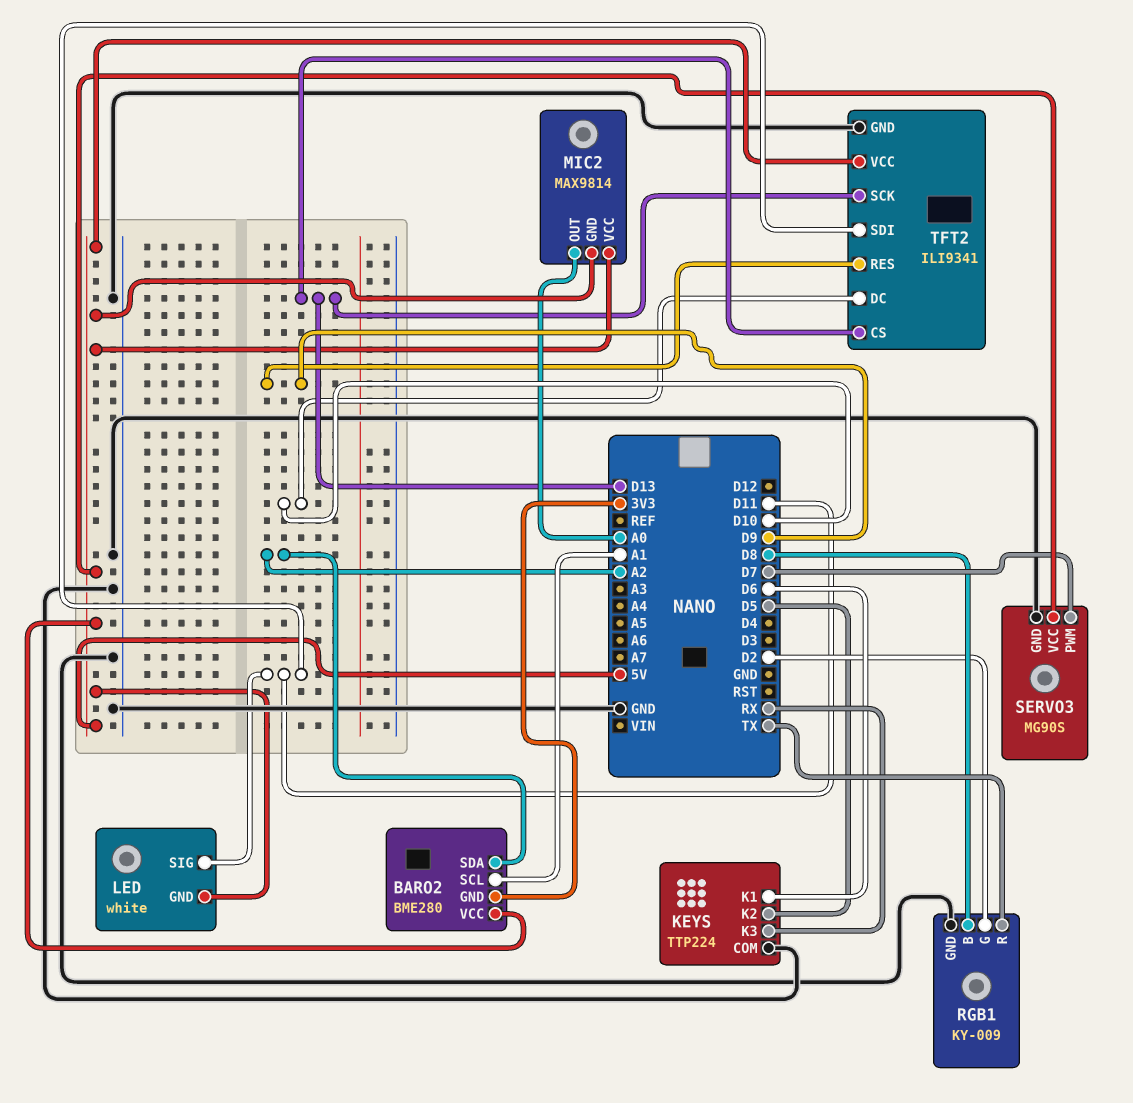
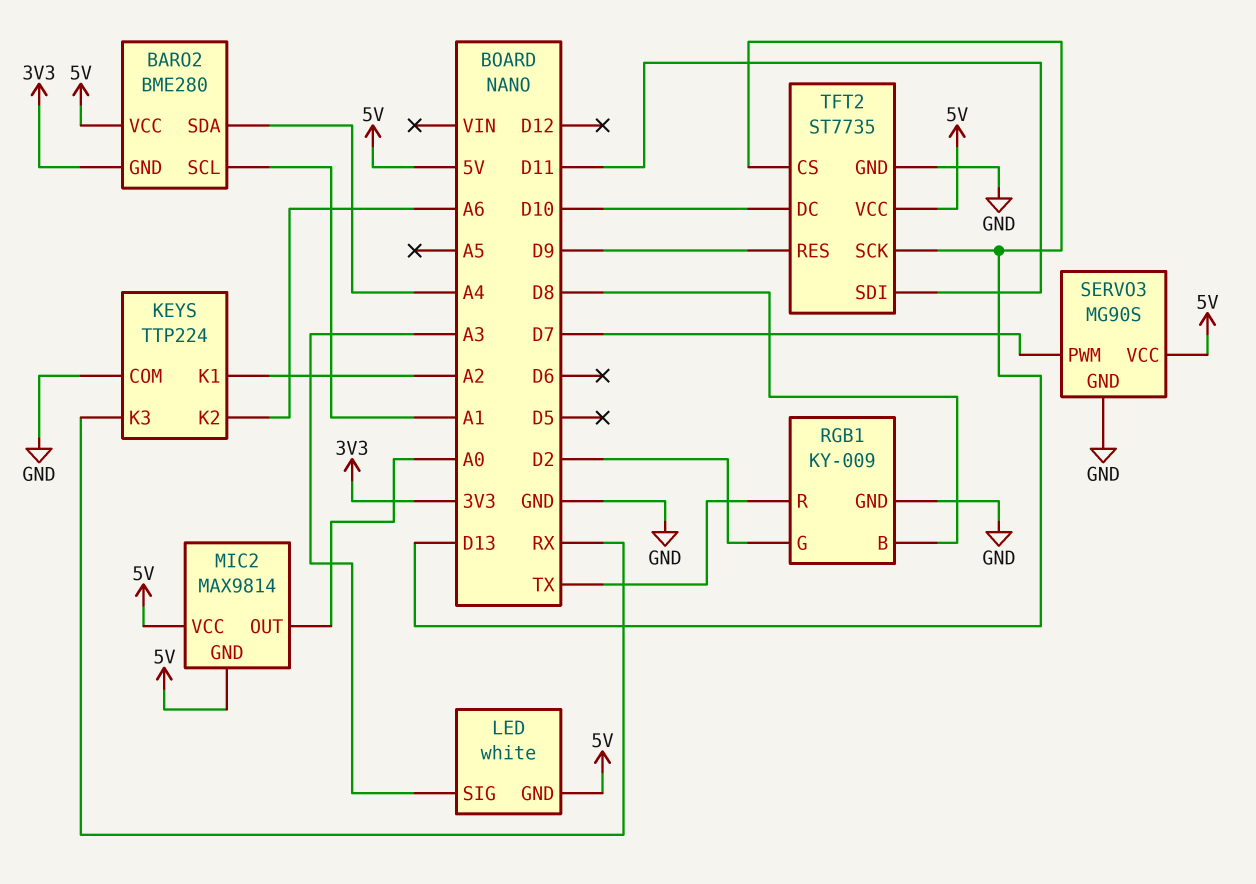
BARO2 pin SDA: A2 -> A4
KEYS pin K1: D6 -> A2
KEYS pin K2: D5 -> A6
LED pin SIG: D11 -> A3
TFT2: ILI9341 -> ST7735

